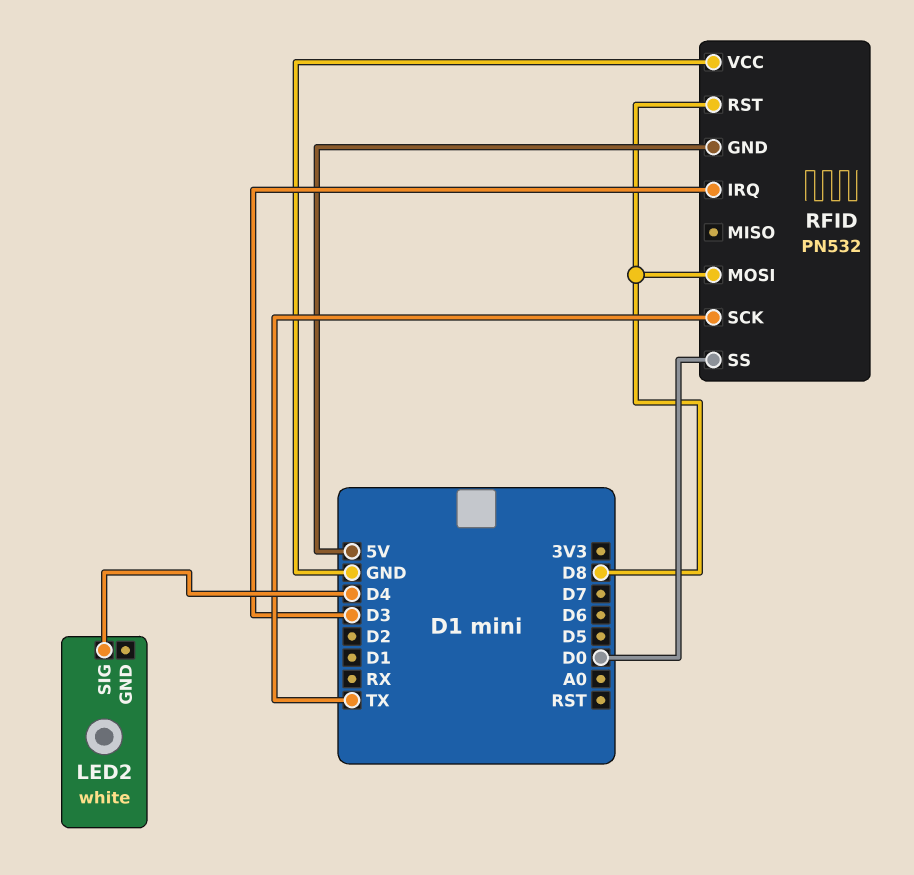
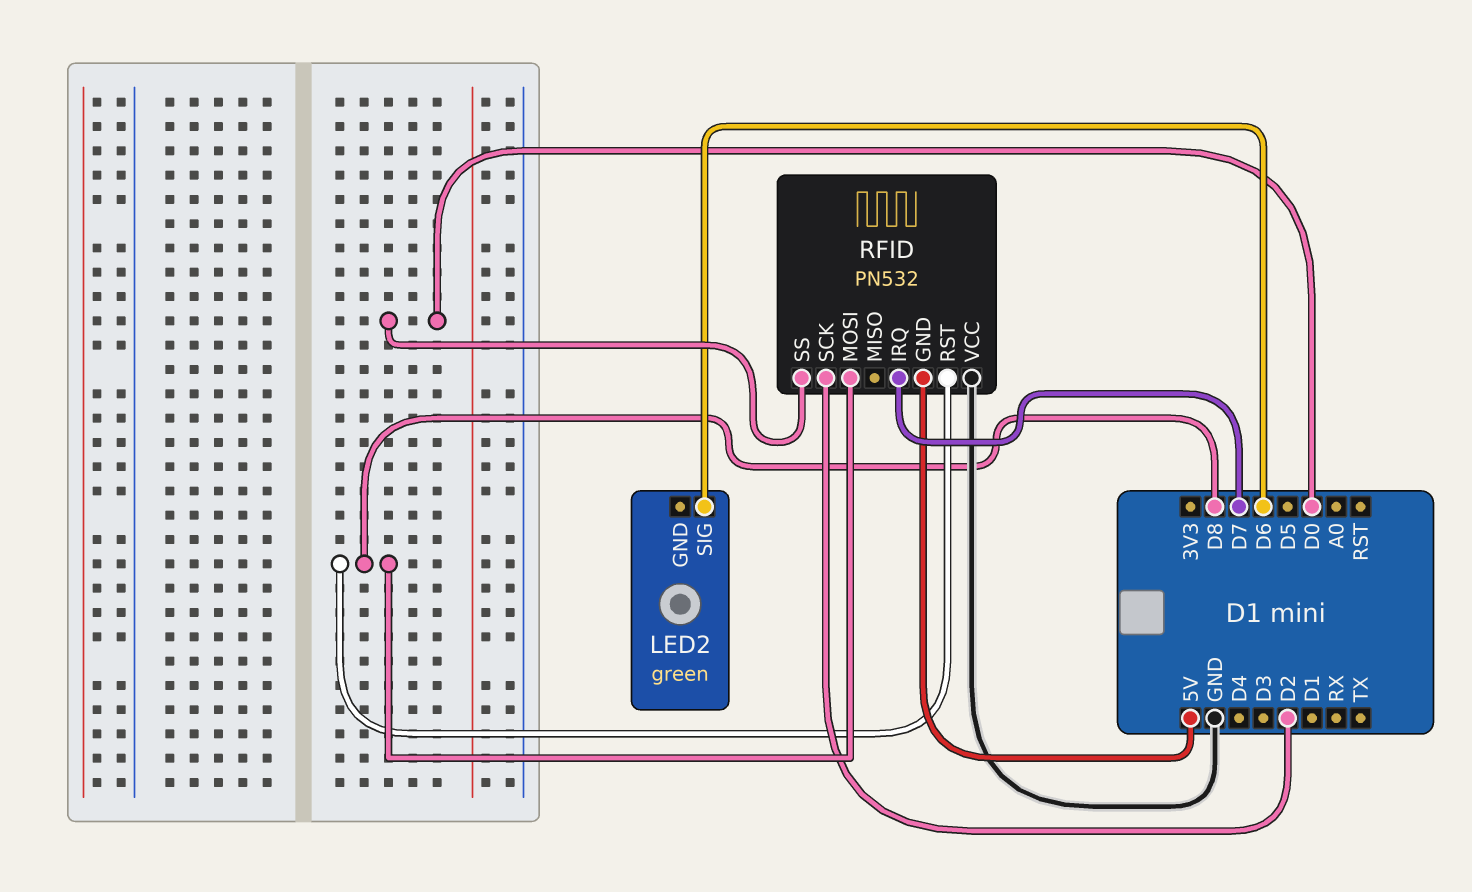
LED2: white -> green
LED2 pin SIG: D4 -> D6
RFID pin IRQ: D3 -> D7
RFID pin SCK: TX -> D2

